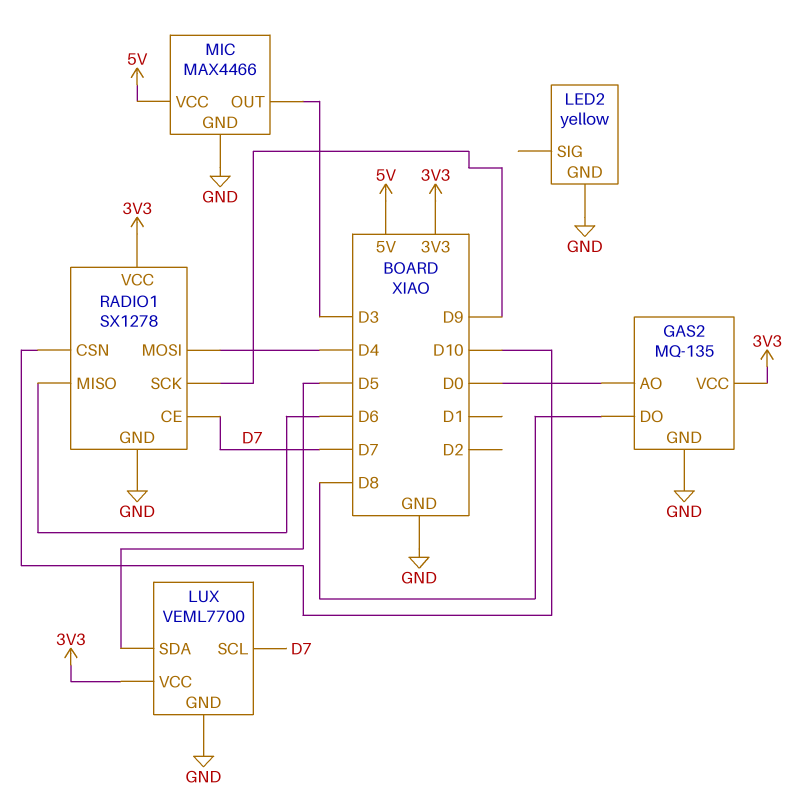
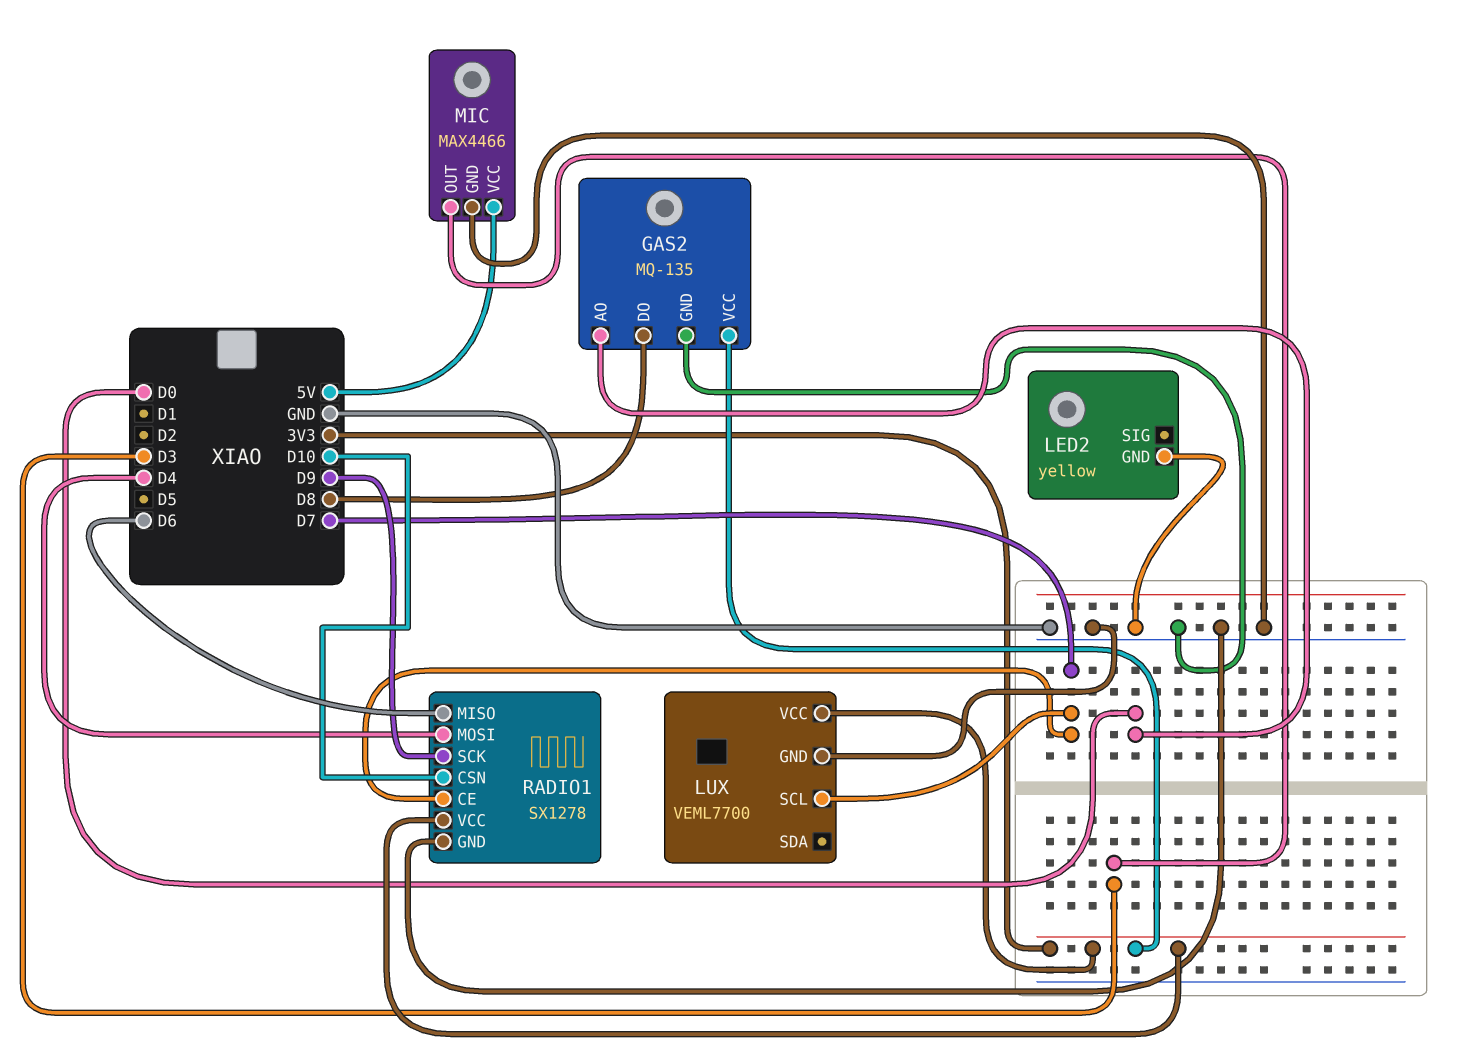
LUX pin SDA: D5 -> none

